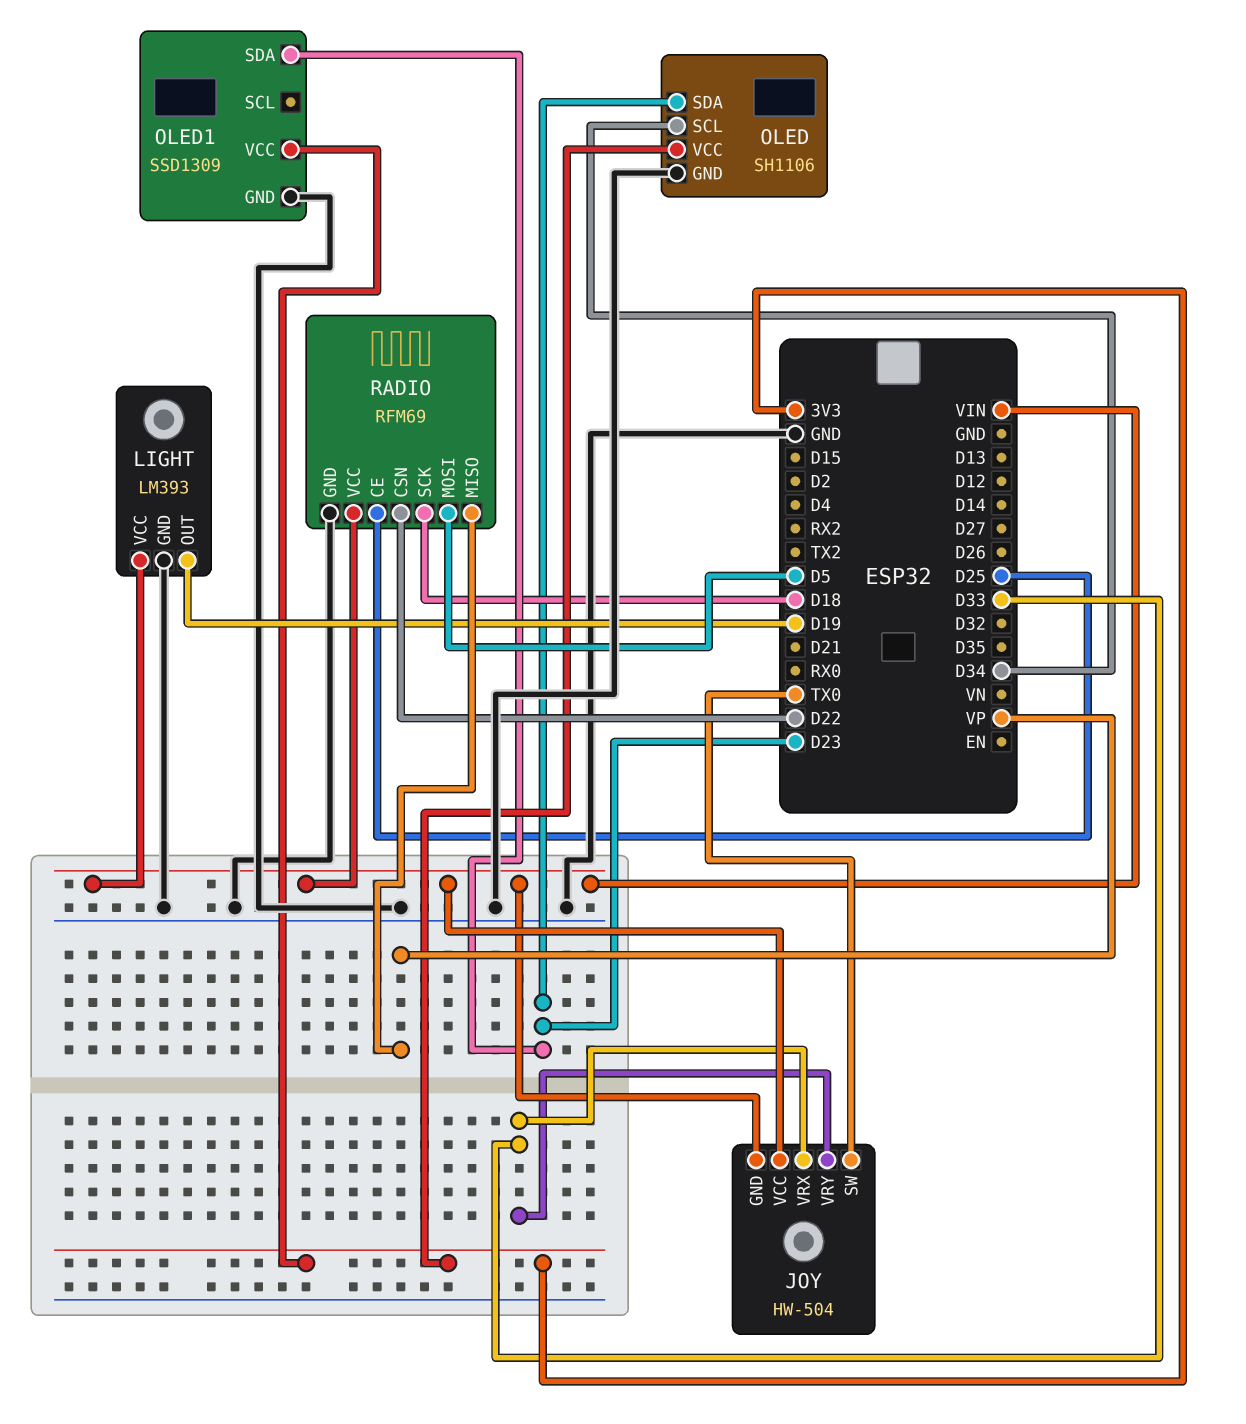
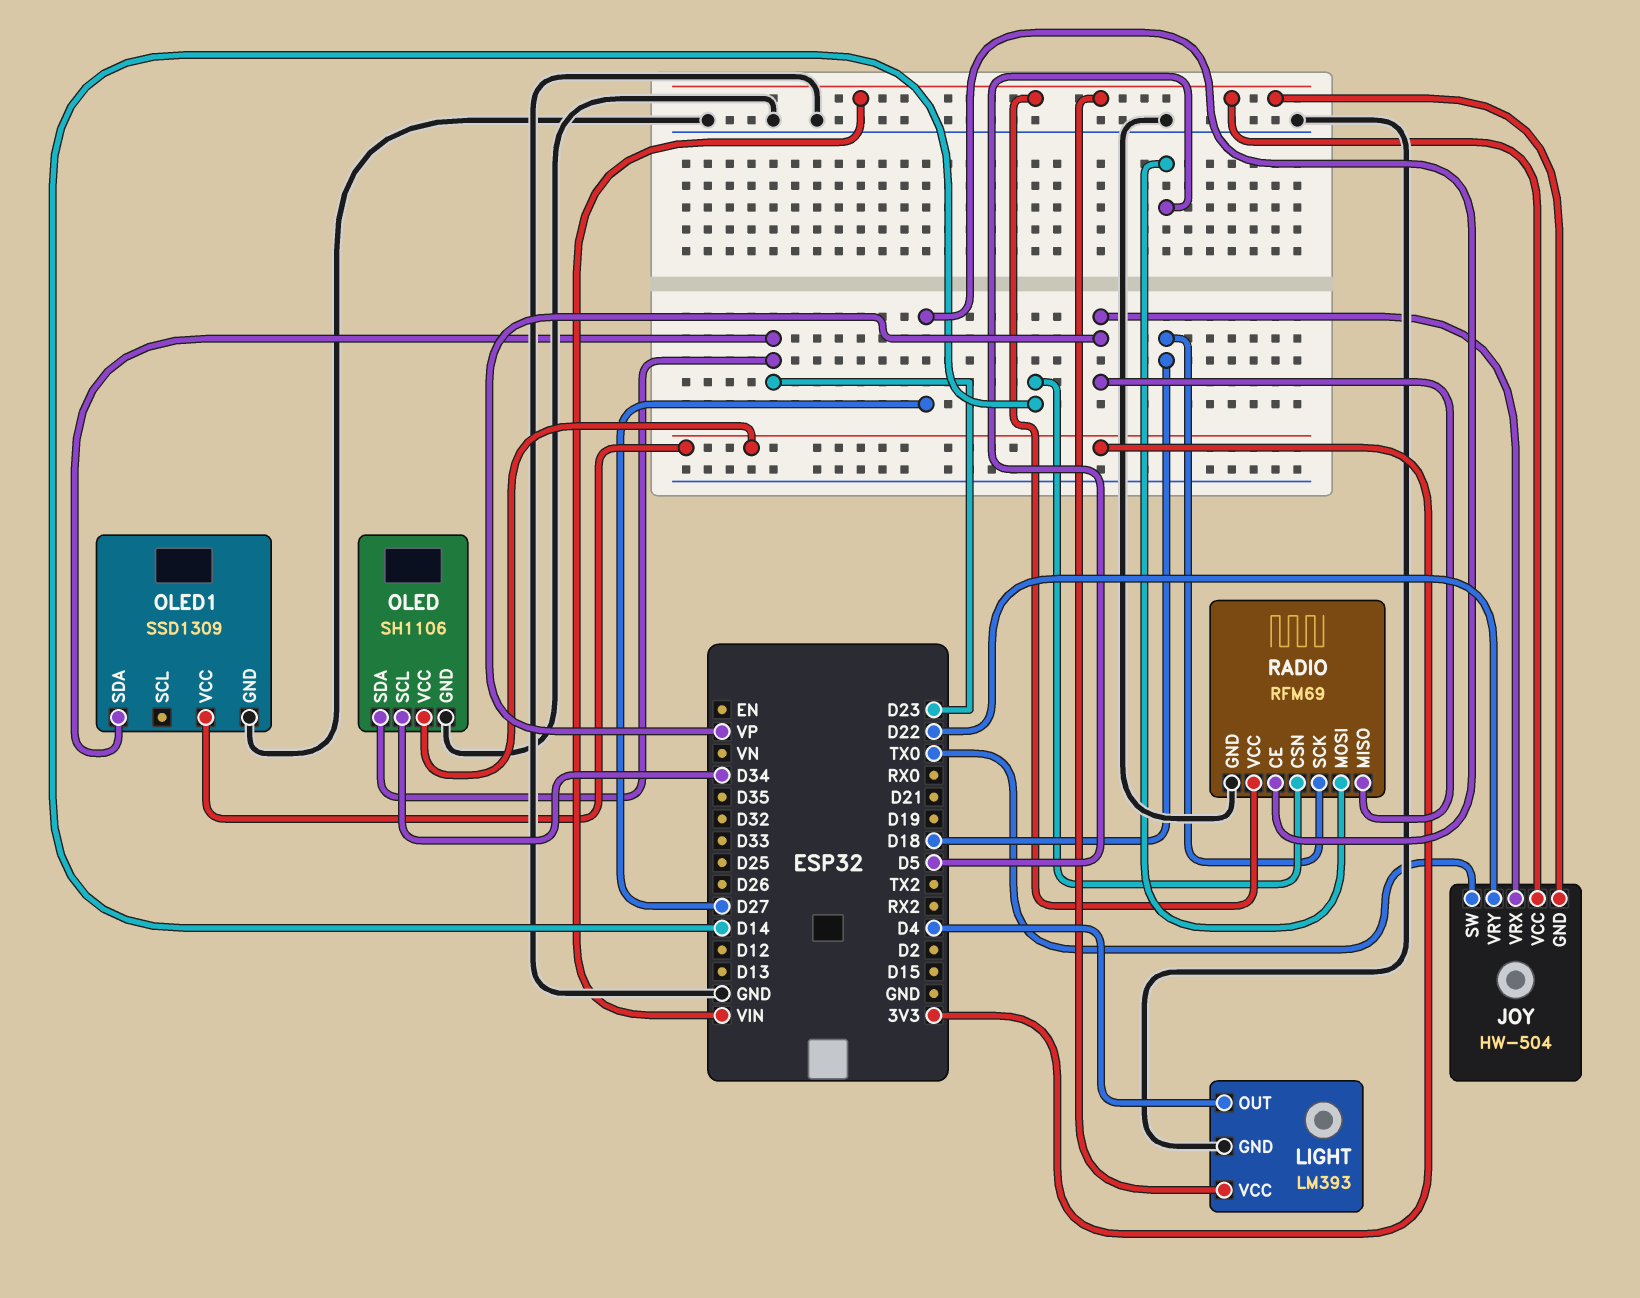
JOY pin VRX: D33 -> VP
JOY pin VRY: D33 -> D22
LIGHT pin OUT: D19 -> D4
RADIO pin CE: D25 -> D27
RADIO pin CSN: D22 -> D14

